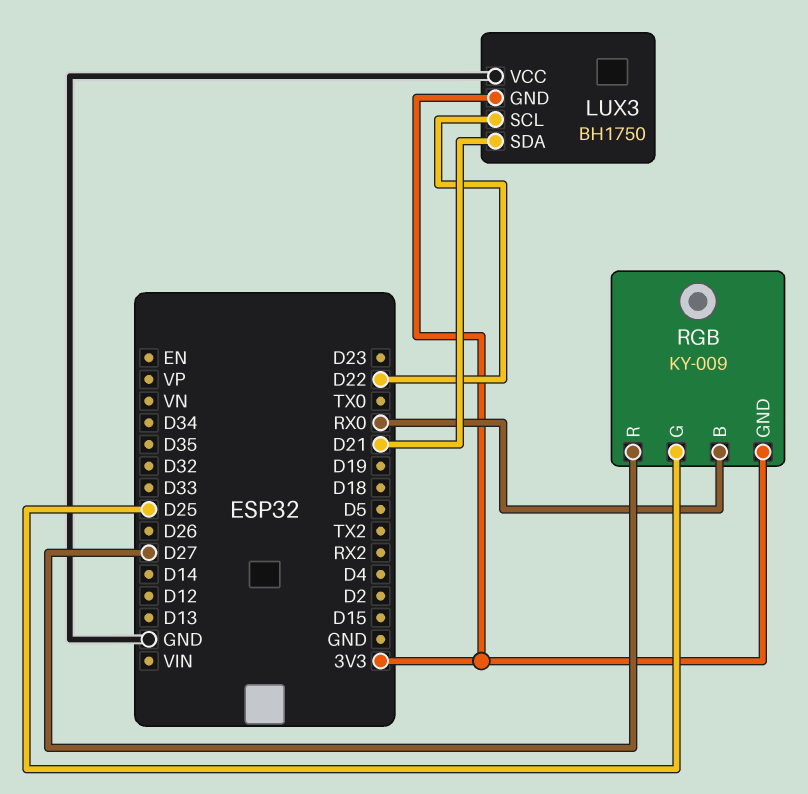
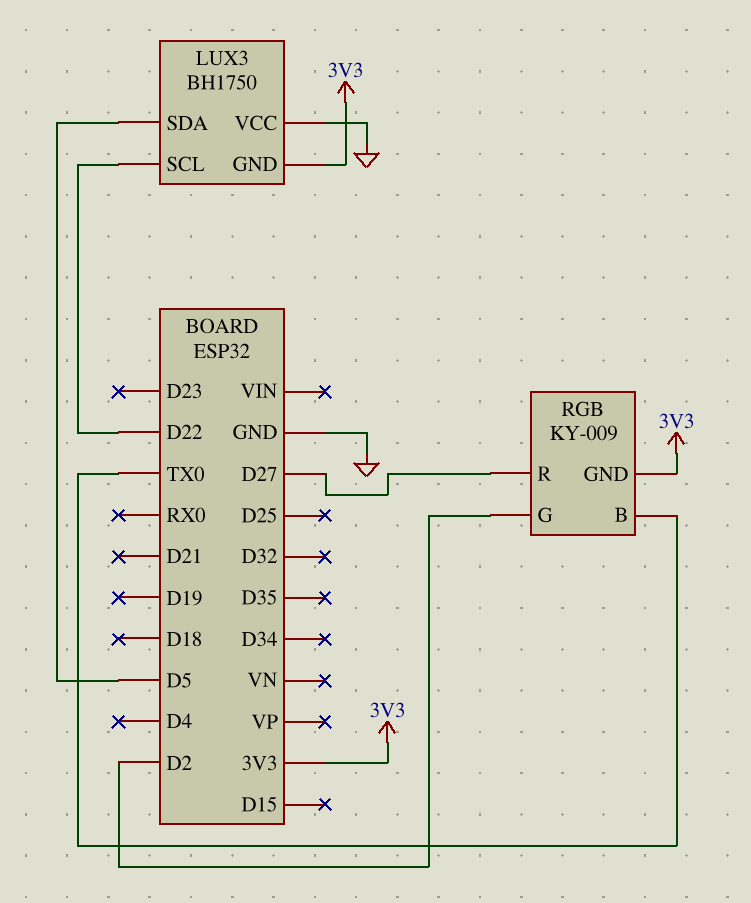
LUX3 pin SDA: D21 -> D5
RGB pin B: RX0 -> TX0
RGB pin G: D25 -> D2

